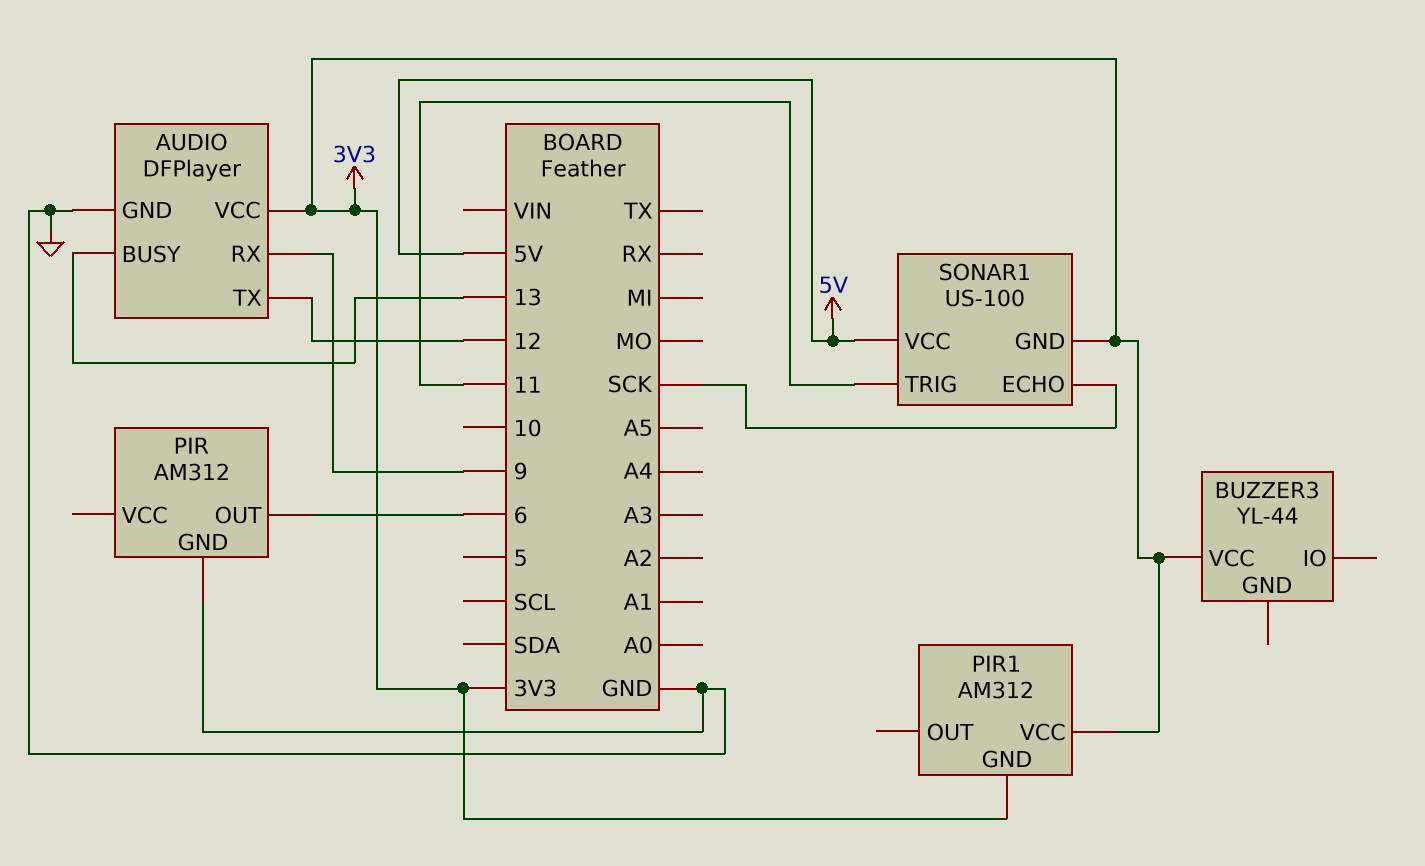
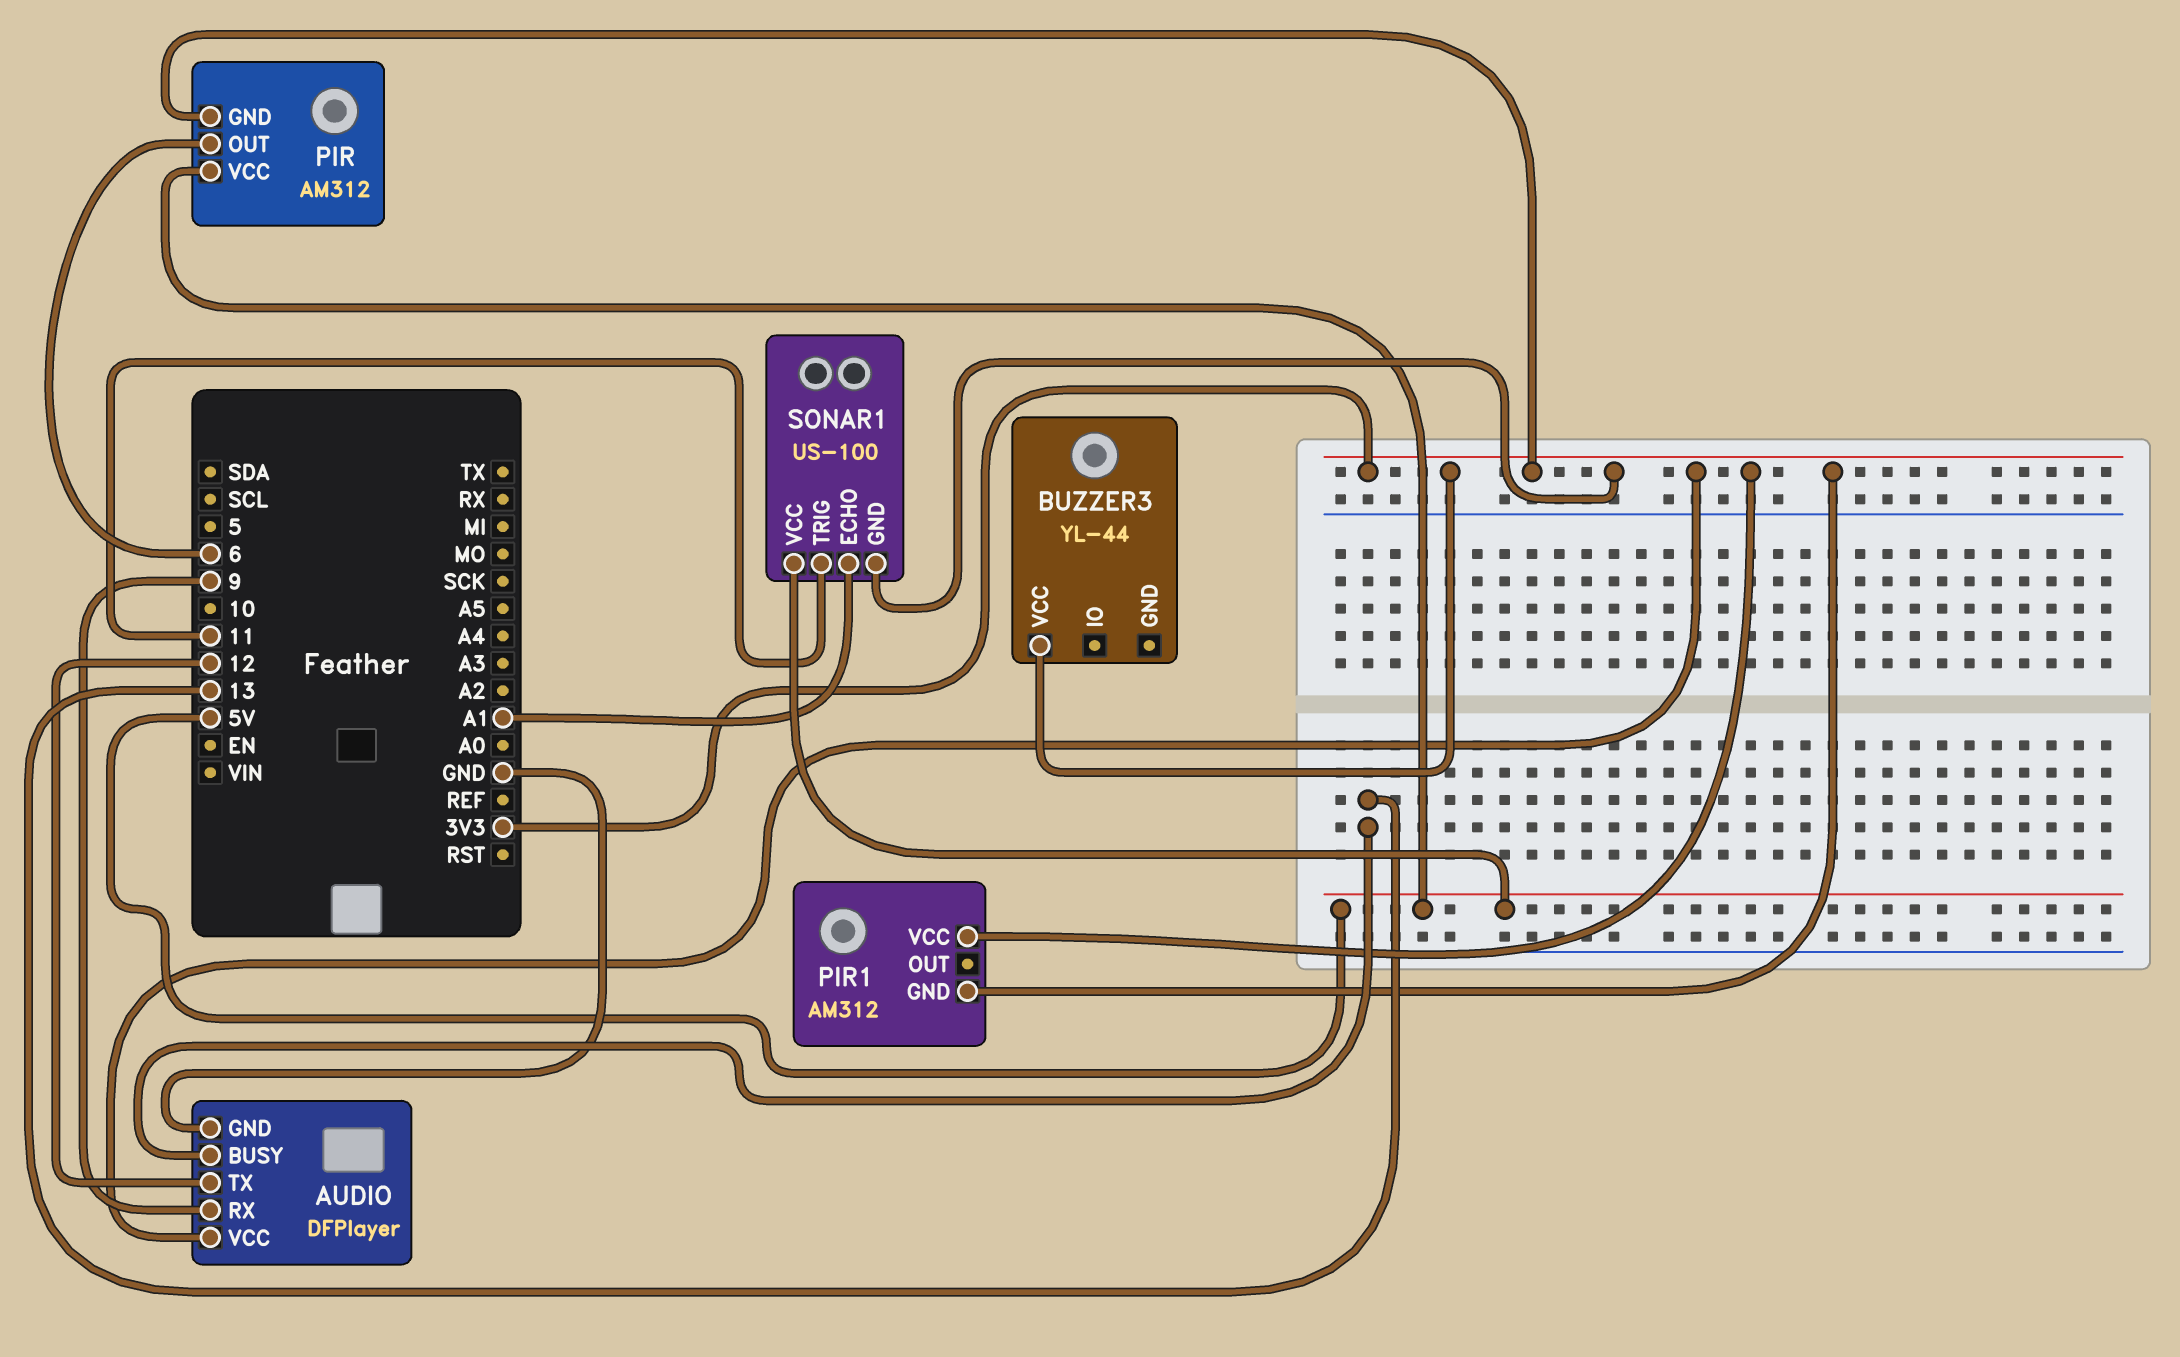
PIR pin GND: GND -> 3V3
PIR pin VCC: none -> 5V
SONAR1 pin ECHO: SCK -> A1

